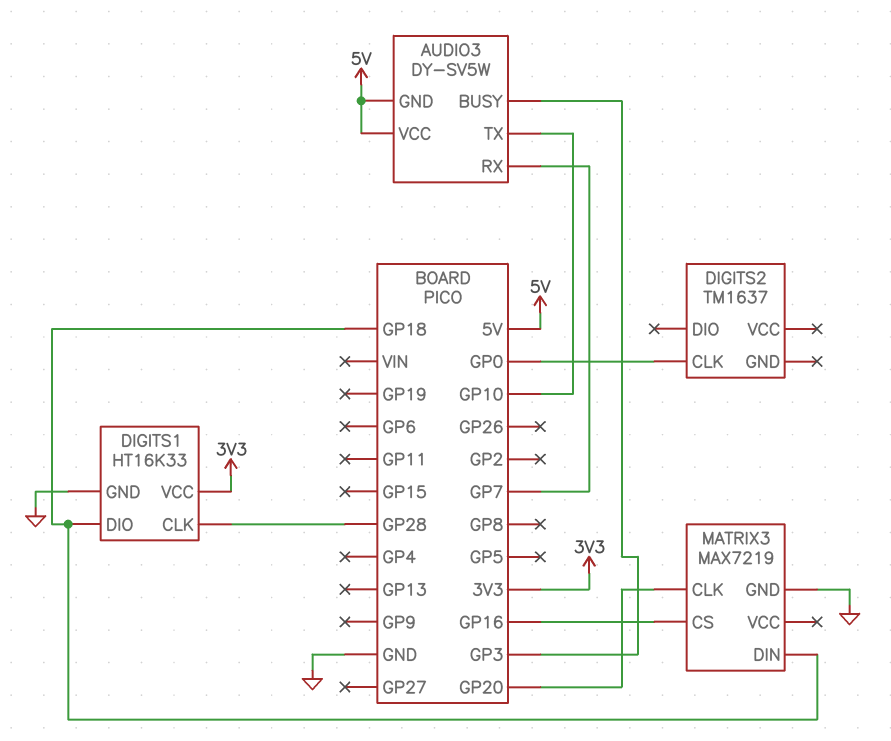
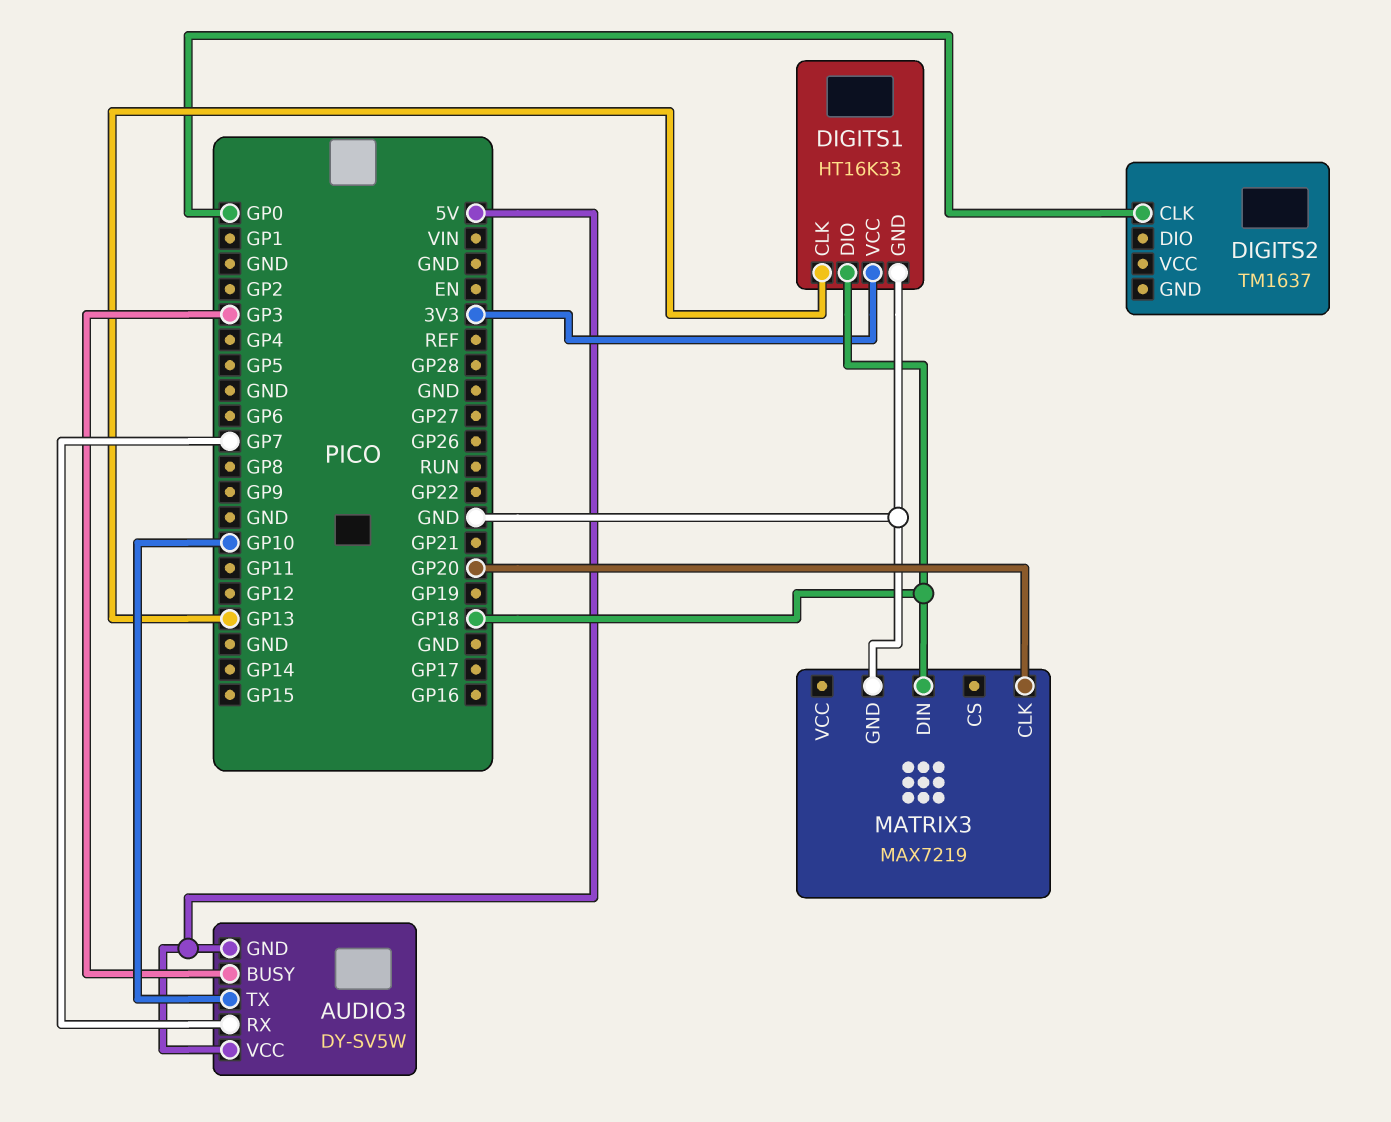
DIGITS1 pin CLK: GP28 -> GP13
MATRIX3 pin CS: GP16 -> none

